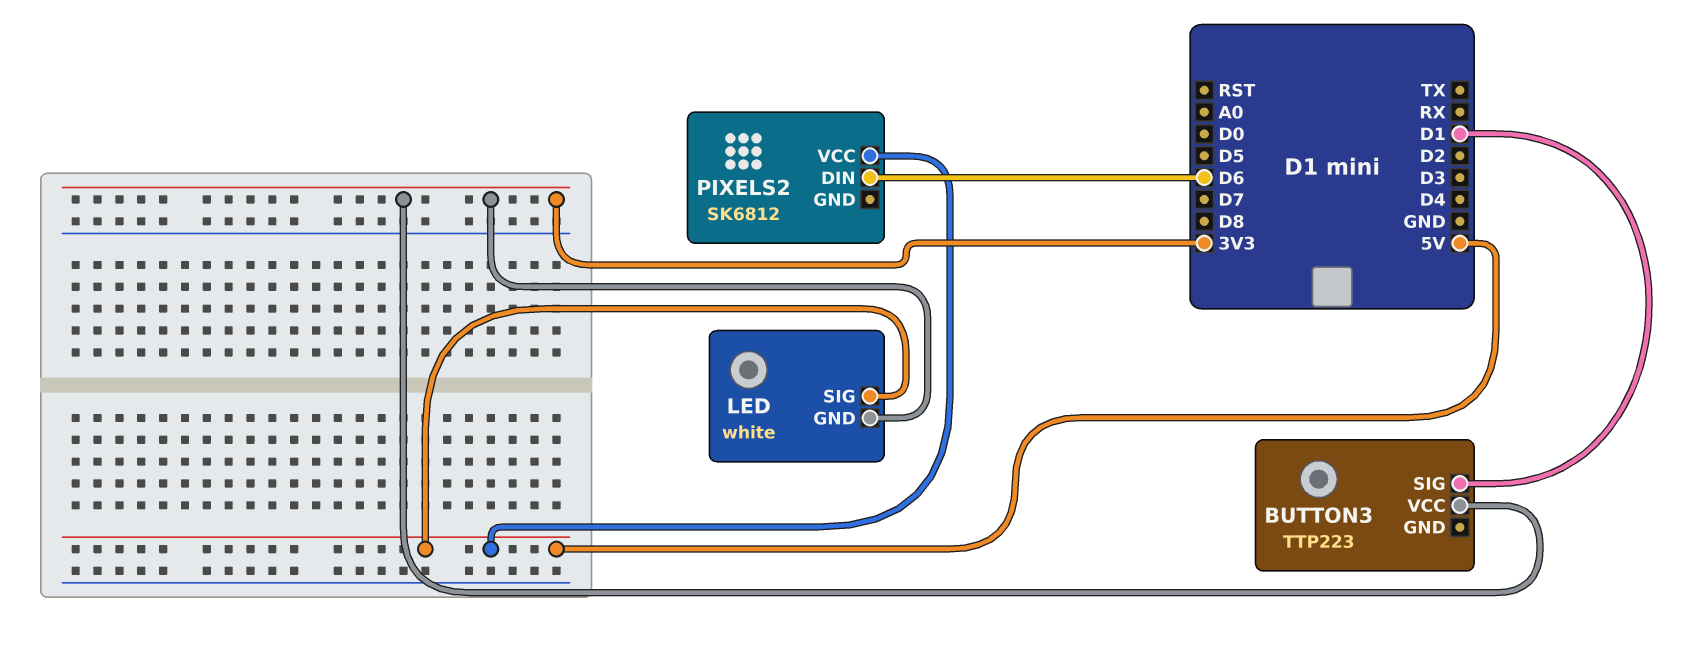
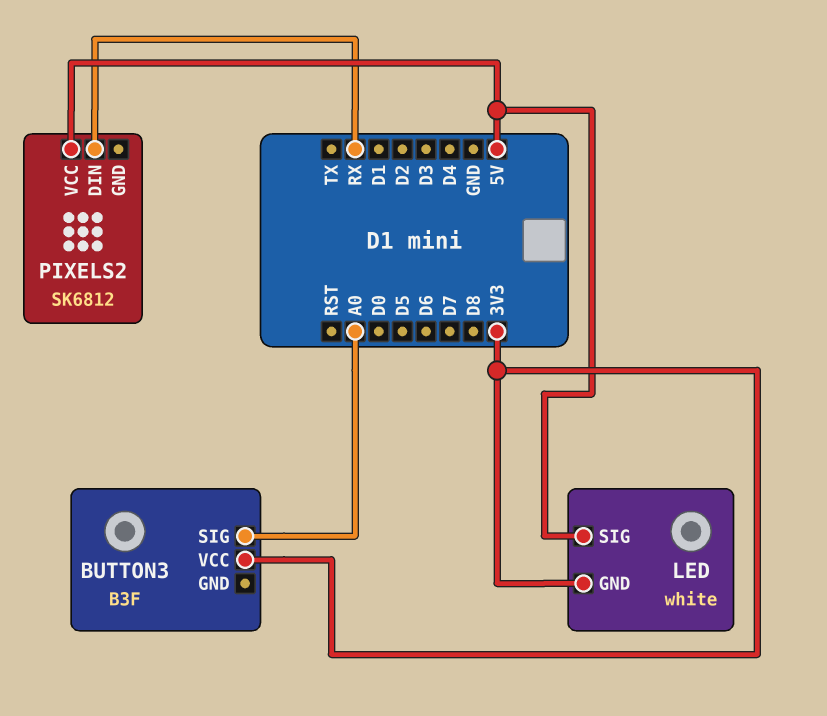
BUTTON3: TTP223 -> B3F
BUTTON3 pin SIG: D1 -> A0
PIXELS2 pin DIN: D6 -> RX

